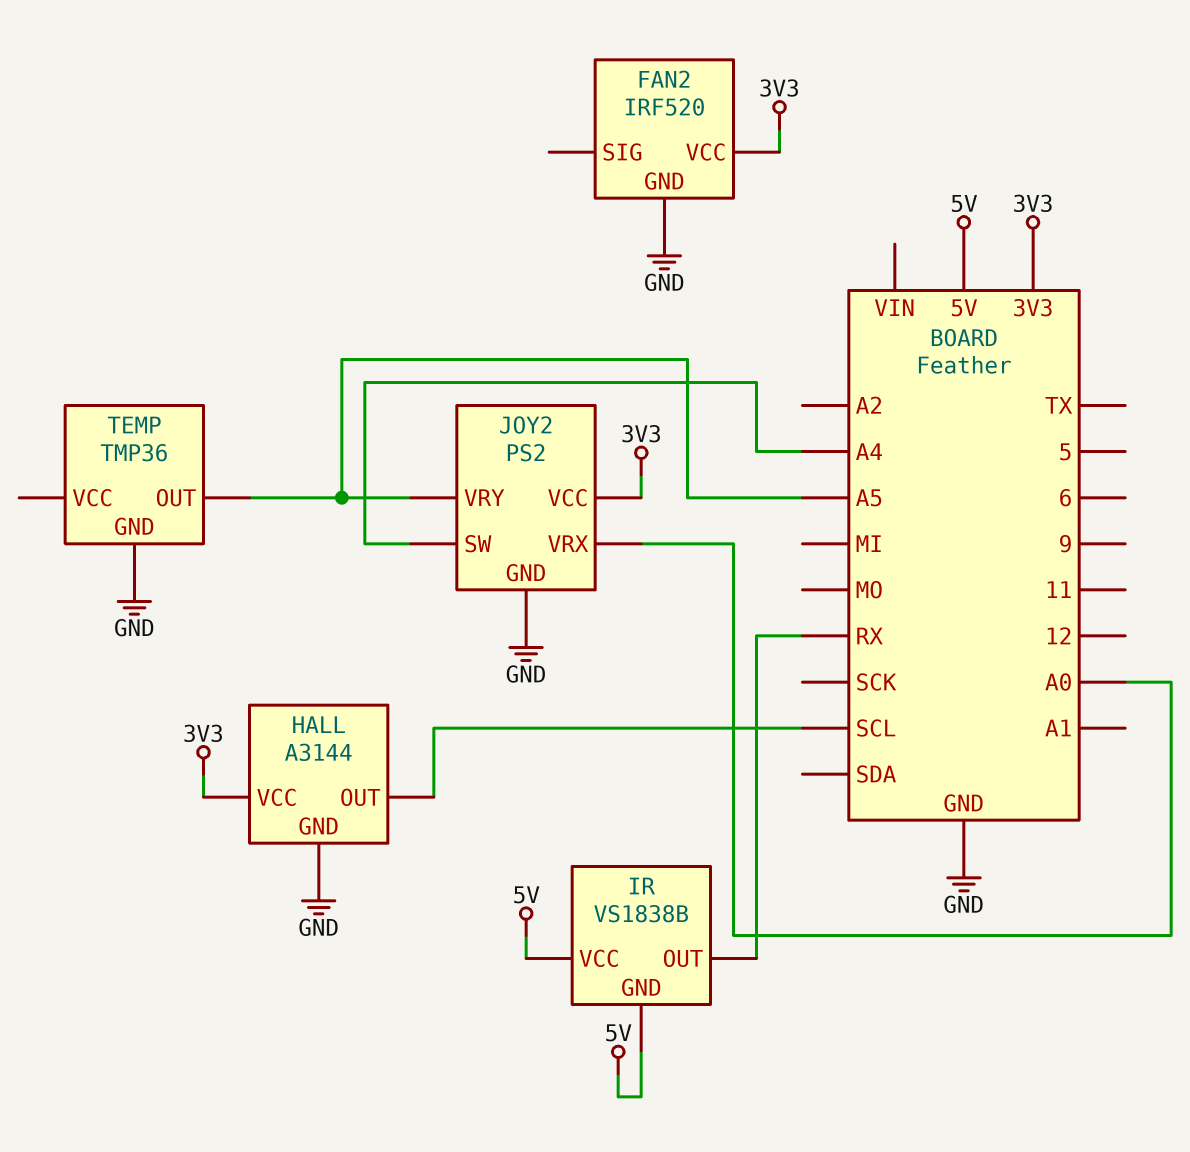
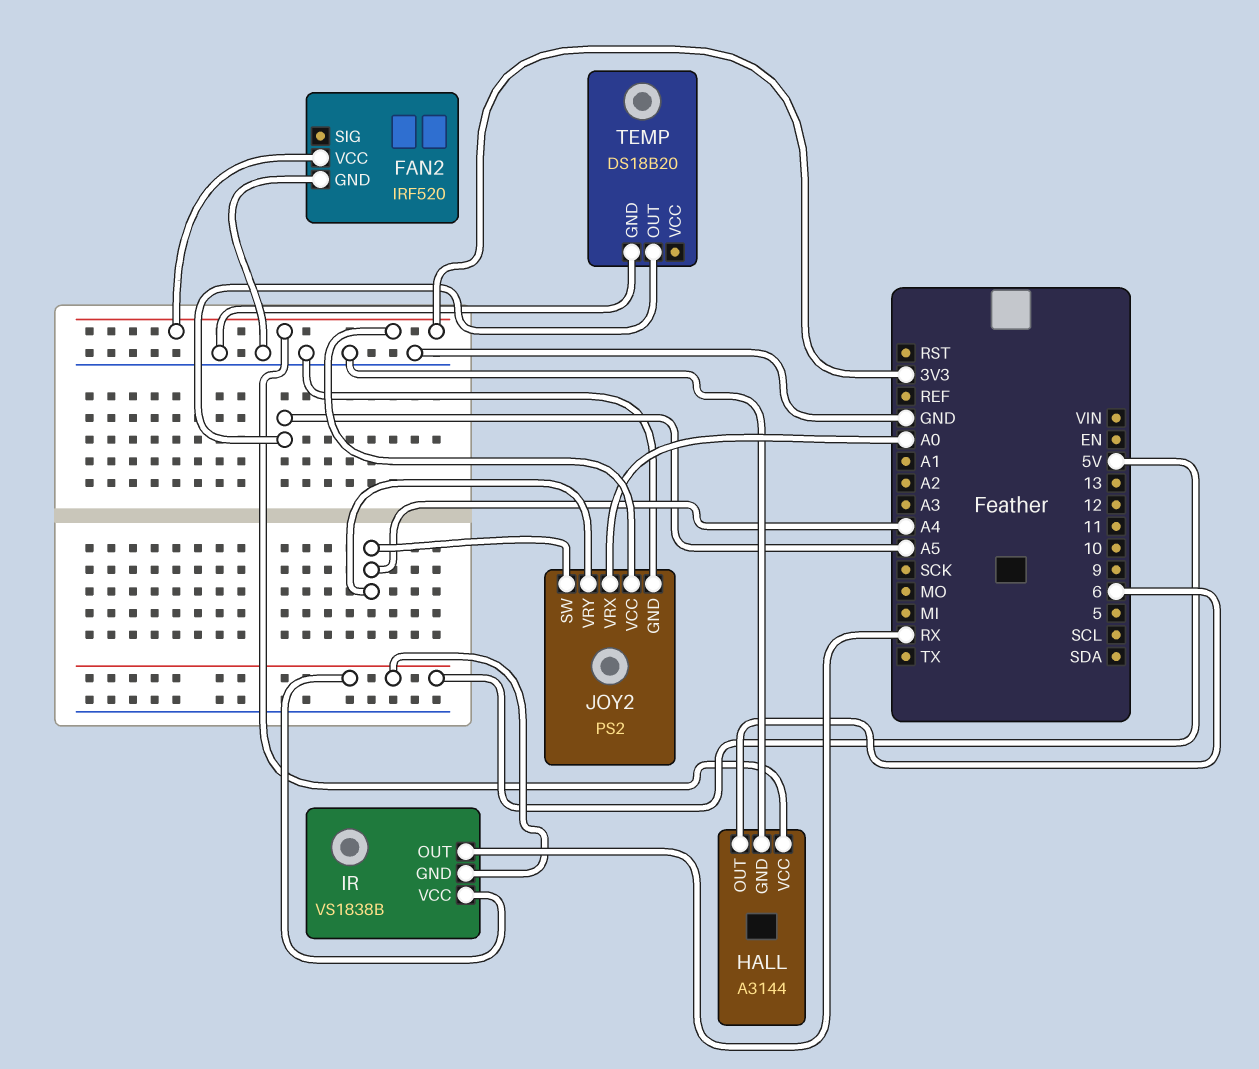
HALL pin OUT: SCL -> 6
JOY2 pin VRY: A5 -> A4
TEMP: TMP36 -> DS18B20

